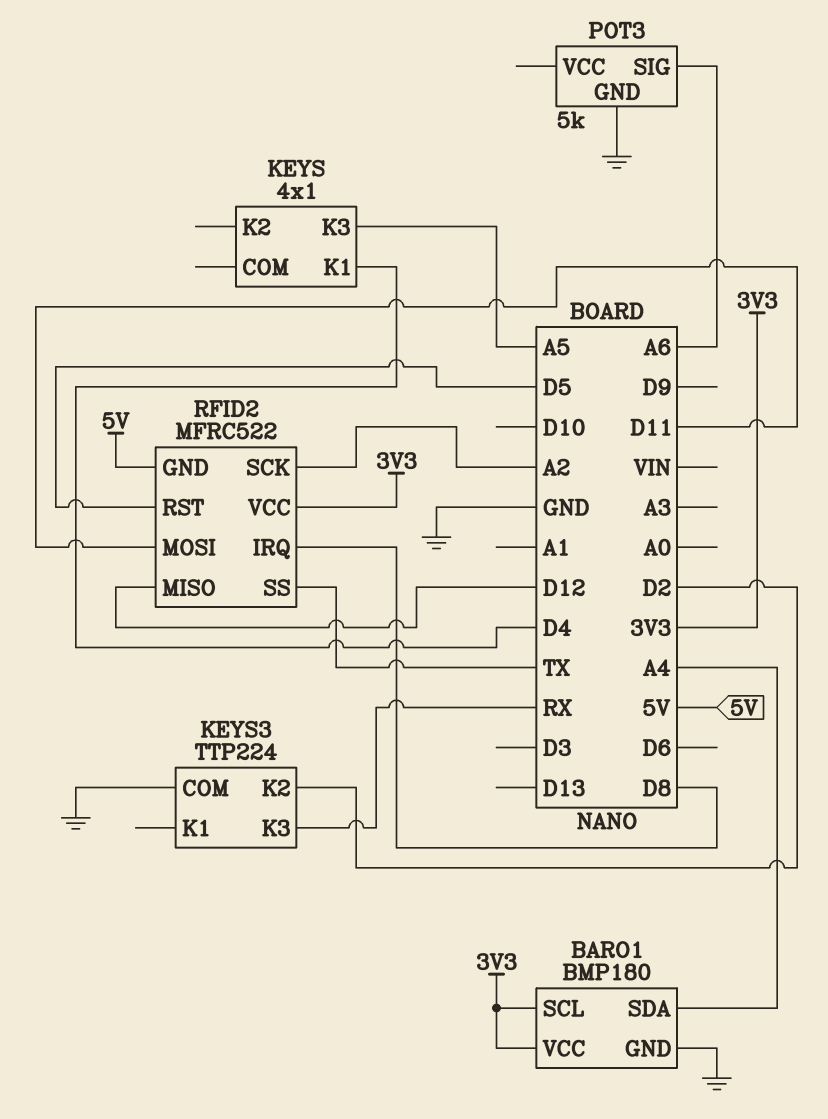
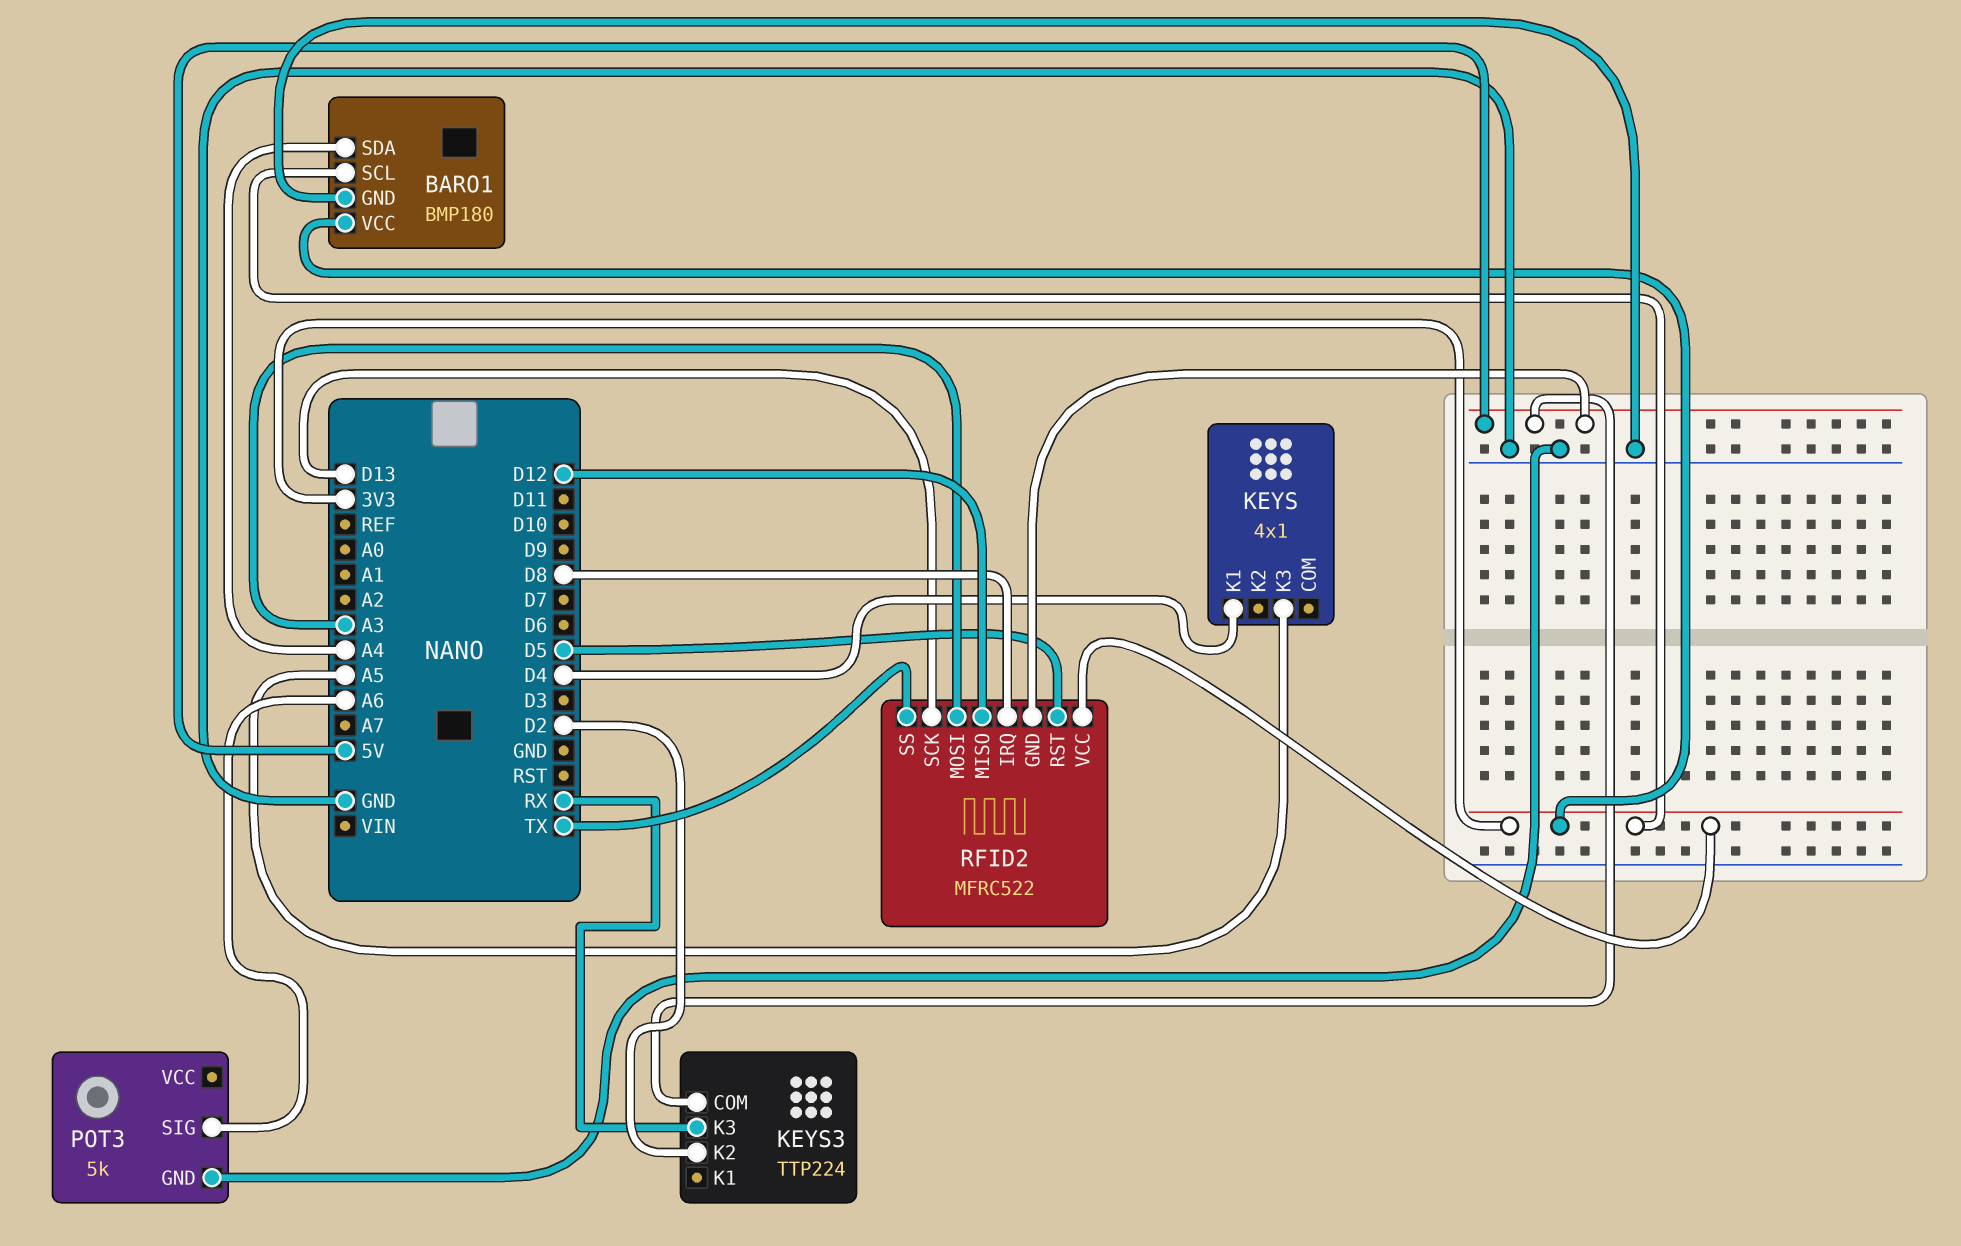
KEYS3 pin COM: GND -> 5V
RFID2 pin MOSI: D11 -> A3
RFID2 pin SCK: A2 -> D13

